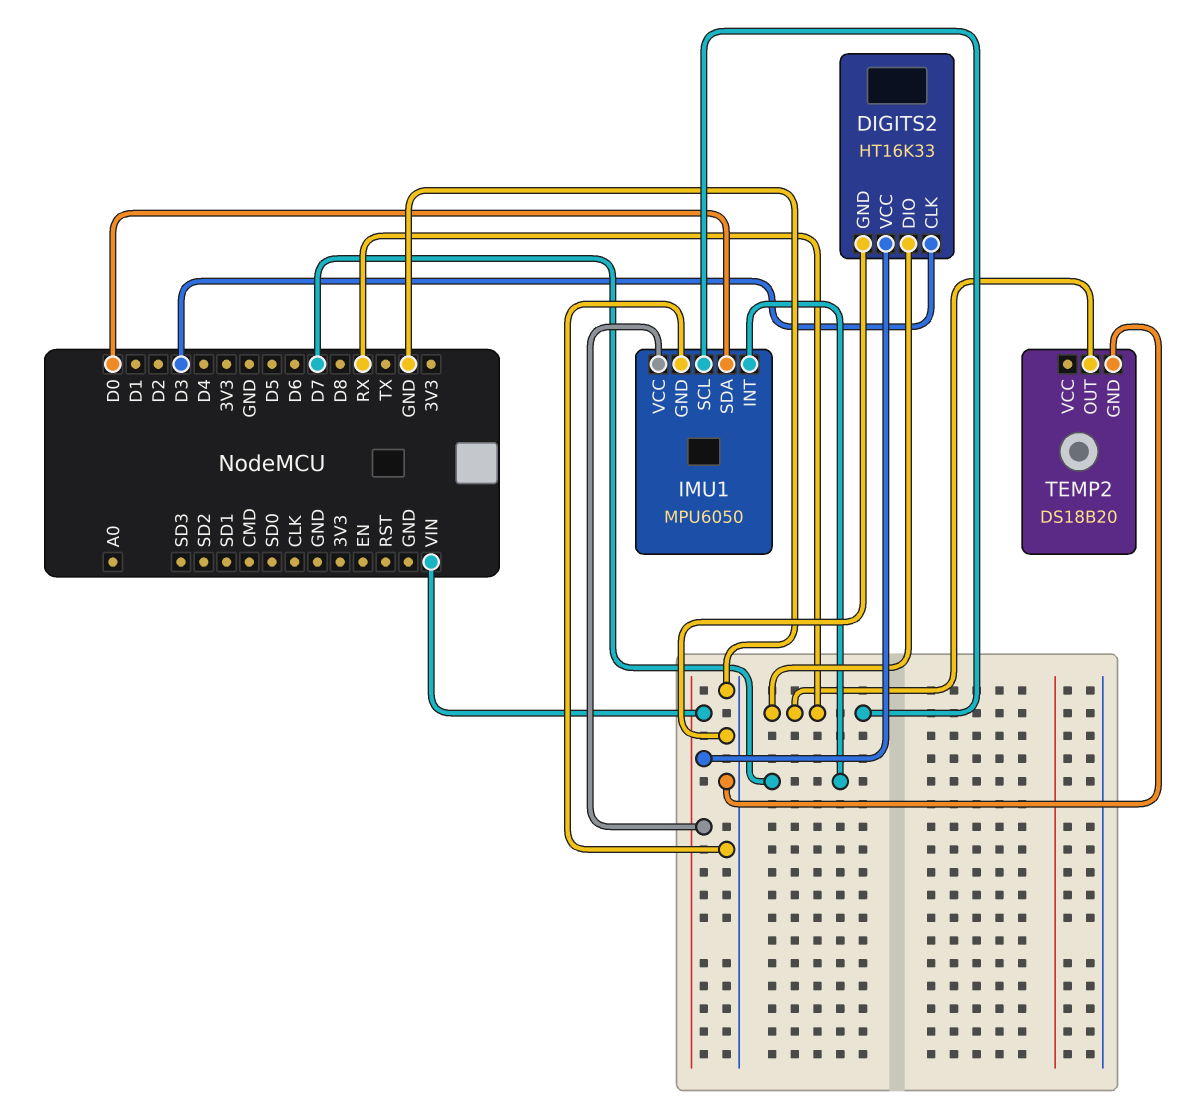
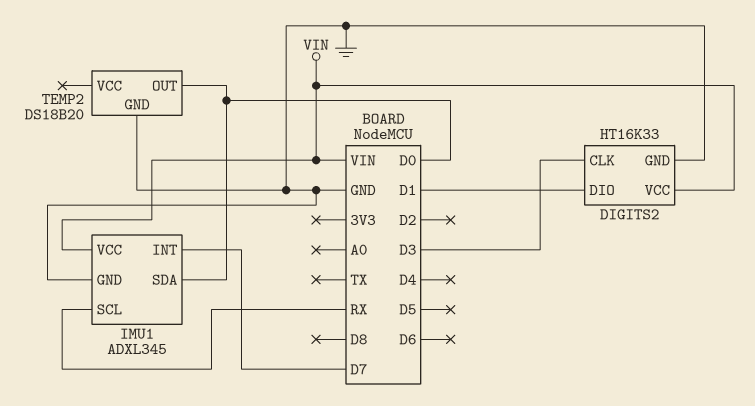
DIGITS2 pin DIO: RX -> D1
IMU1: MPU6050 -> ADXL345
TEMP2 pin OUT: RX -> D0

